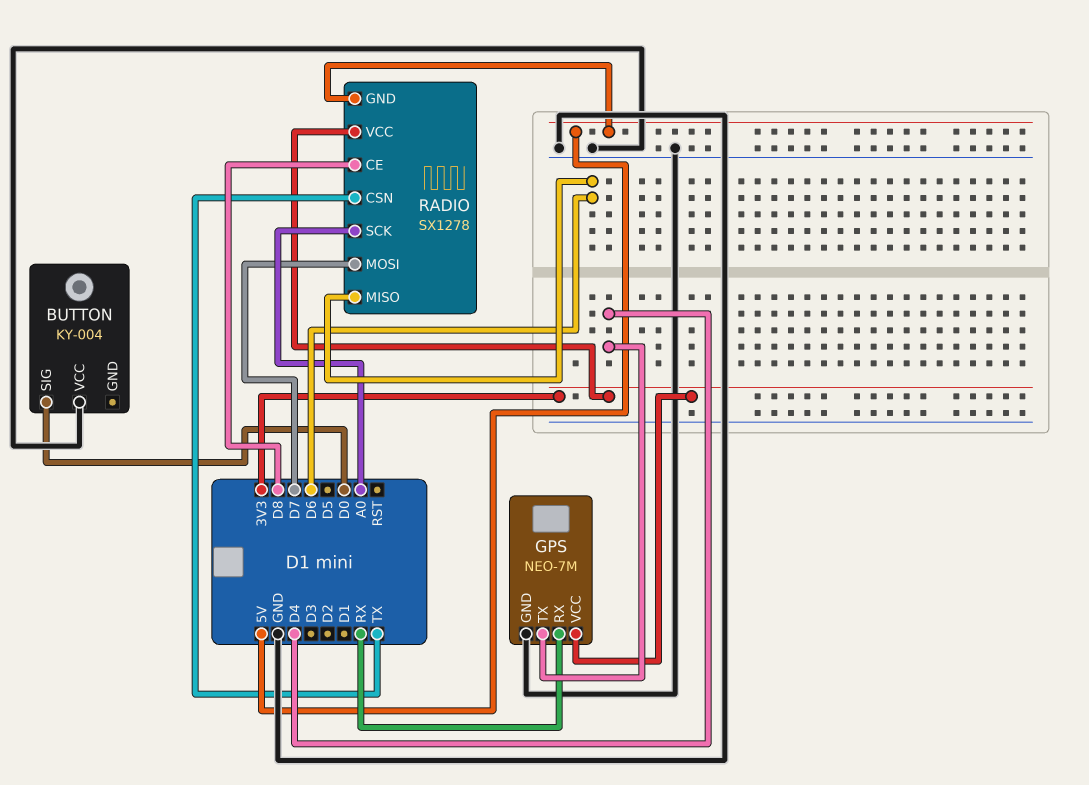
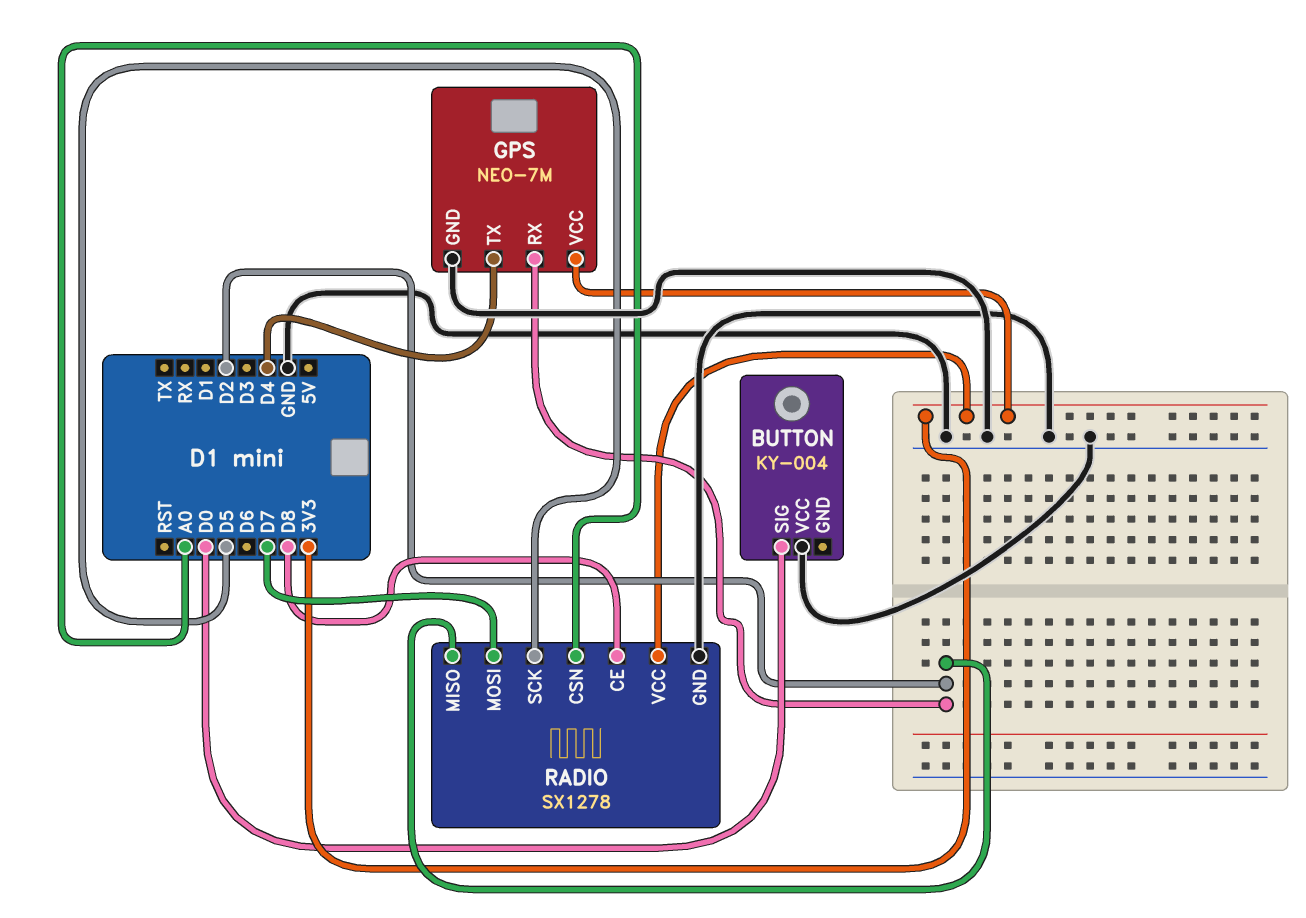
GPS pin RX: RX -> D2
RADIO pin CSN: TX -> A0
RADIO pin GND: 5V -> GND
RADIO pin MISO: D6 -> D2
RADIO pin SCK: A0 -> D5

